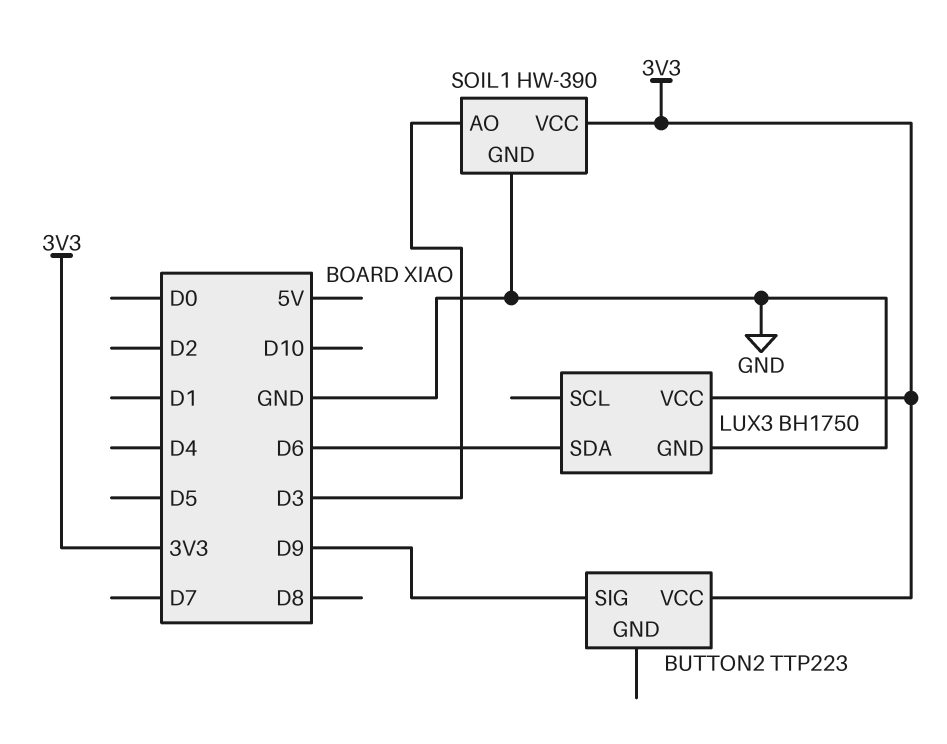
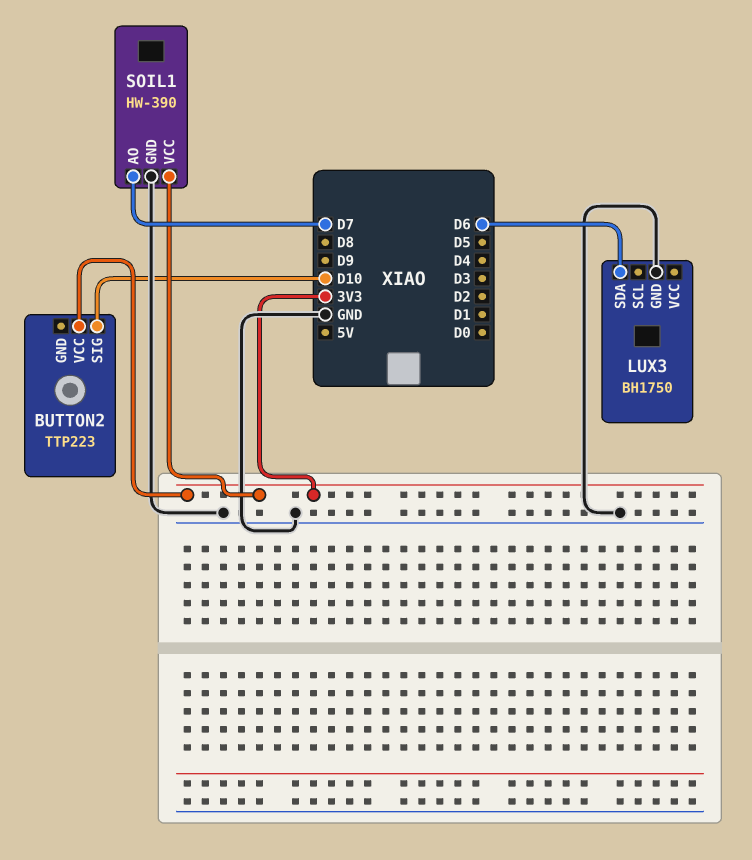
BUTTON2 pin SIG: D9 -> D10
LUX3 pin VCC: 3V3 -> none
SOIL1 pin AO: D3 -> D7

